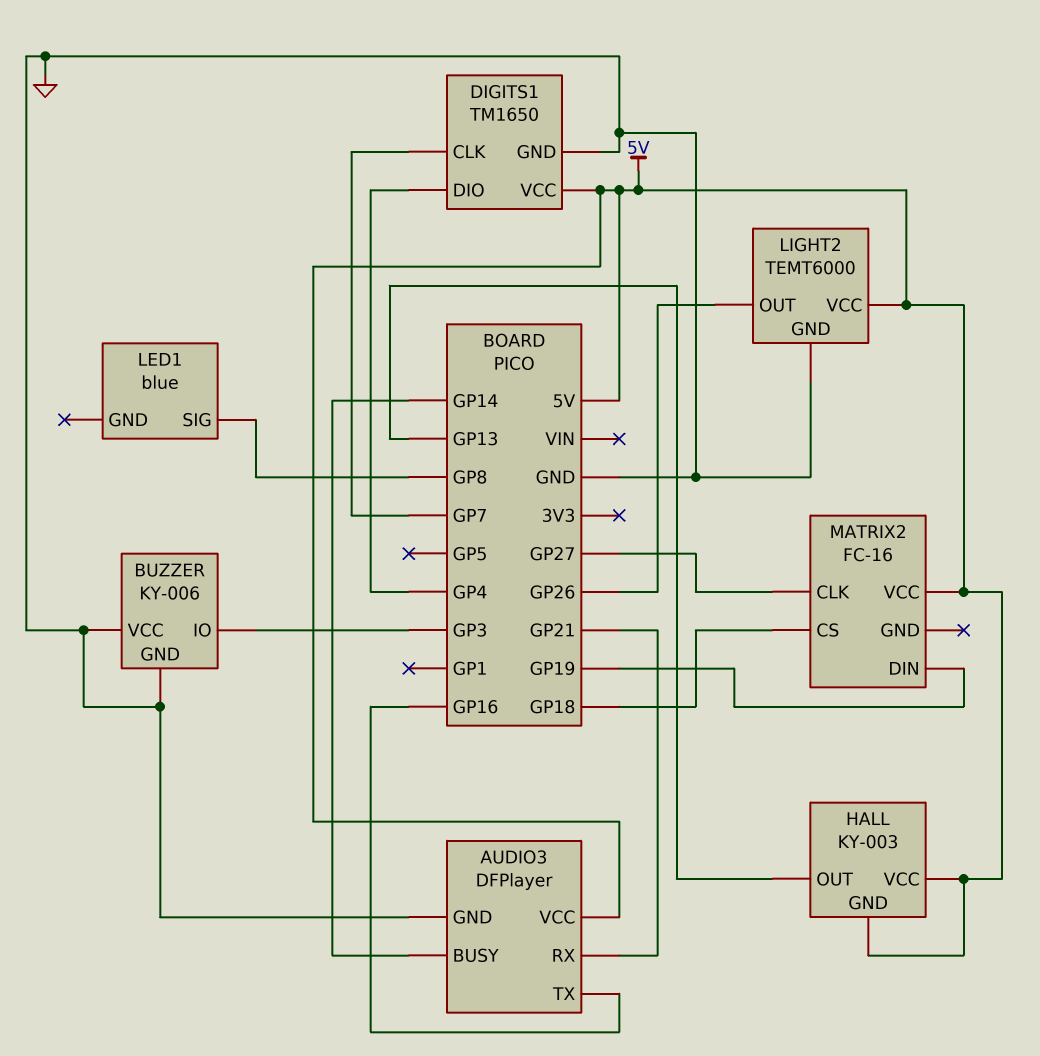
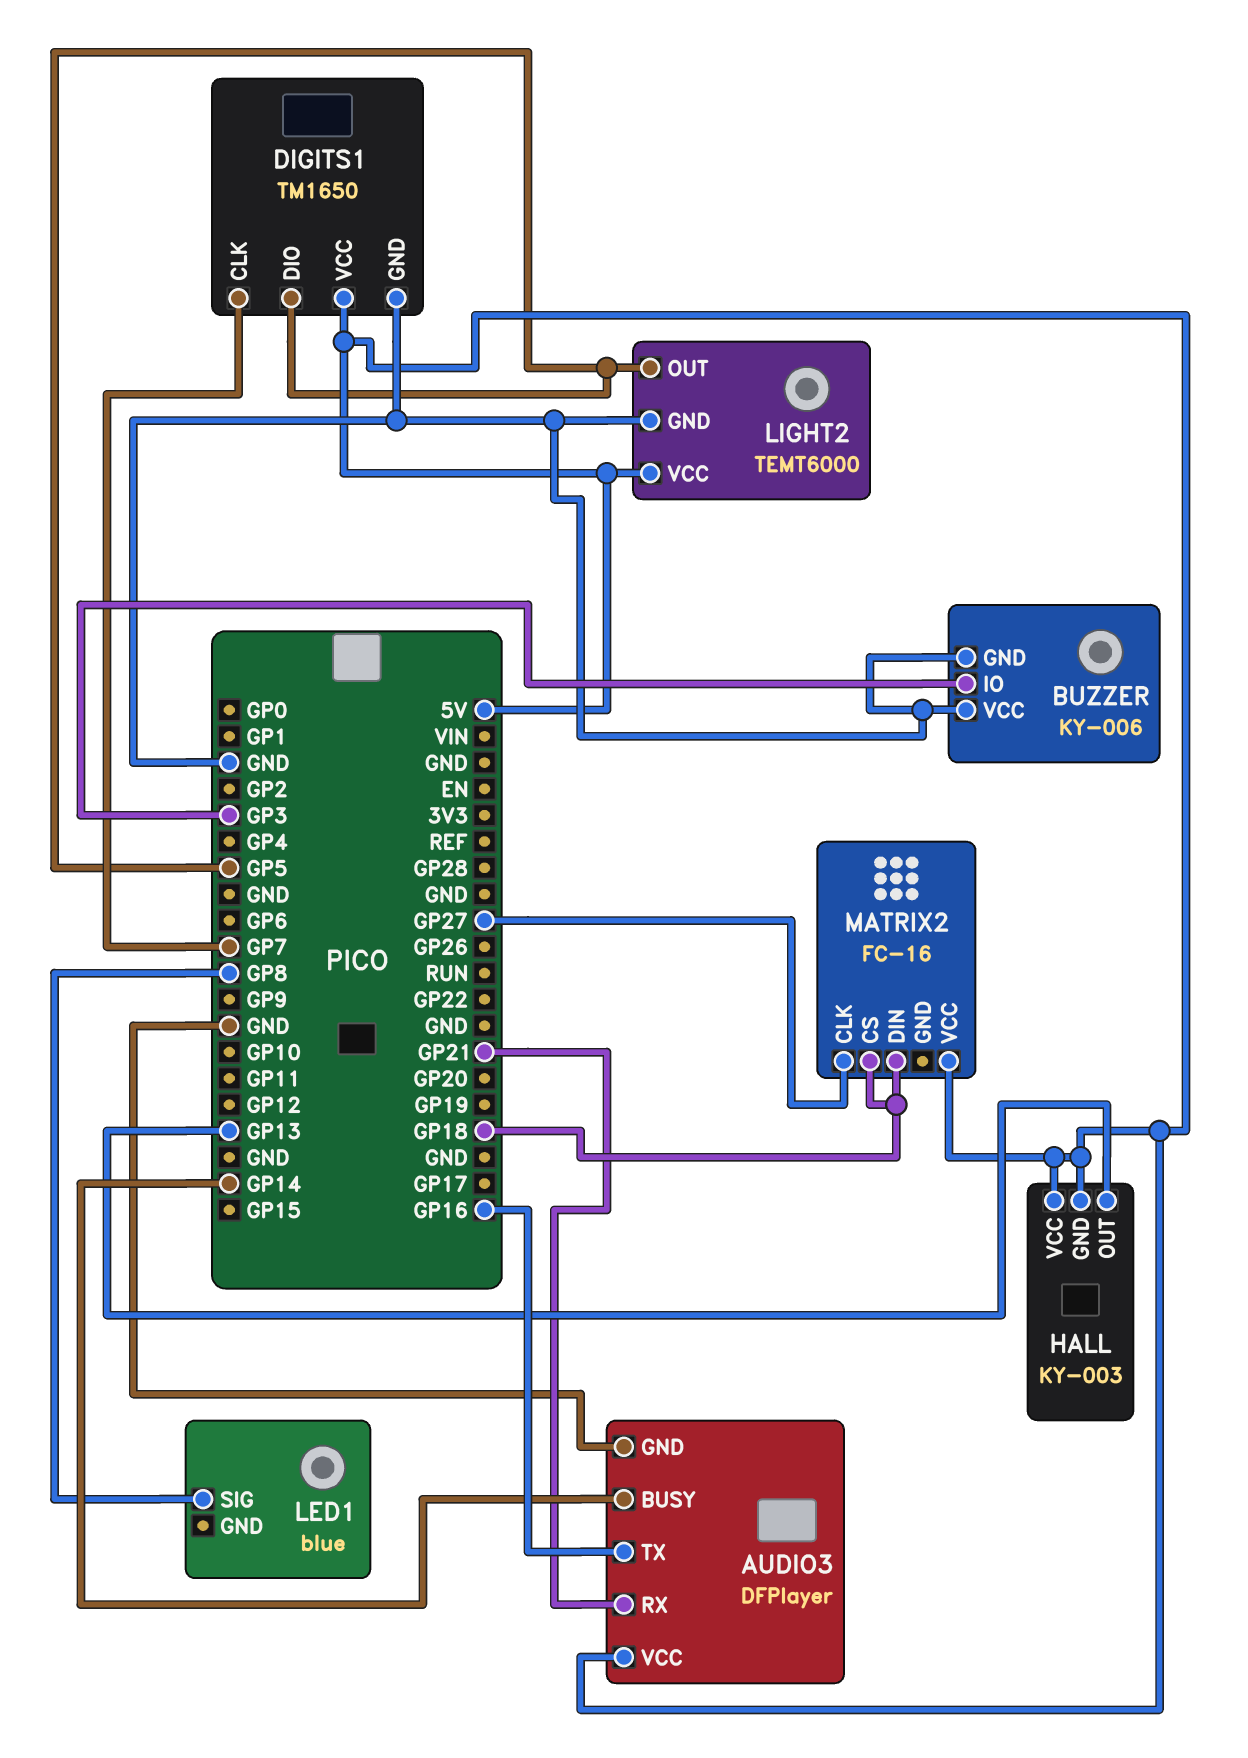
DIGITS1 pin DIO: GP4 -> GP5
LIGHT2 pin OUT: GP26 -> GP5
MATRIX2 pin DIN: GP19 -> GP18

